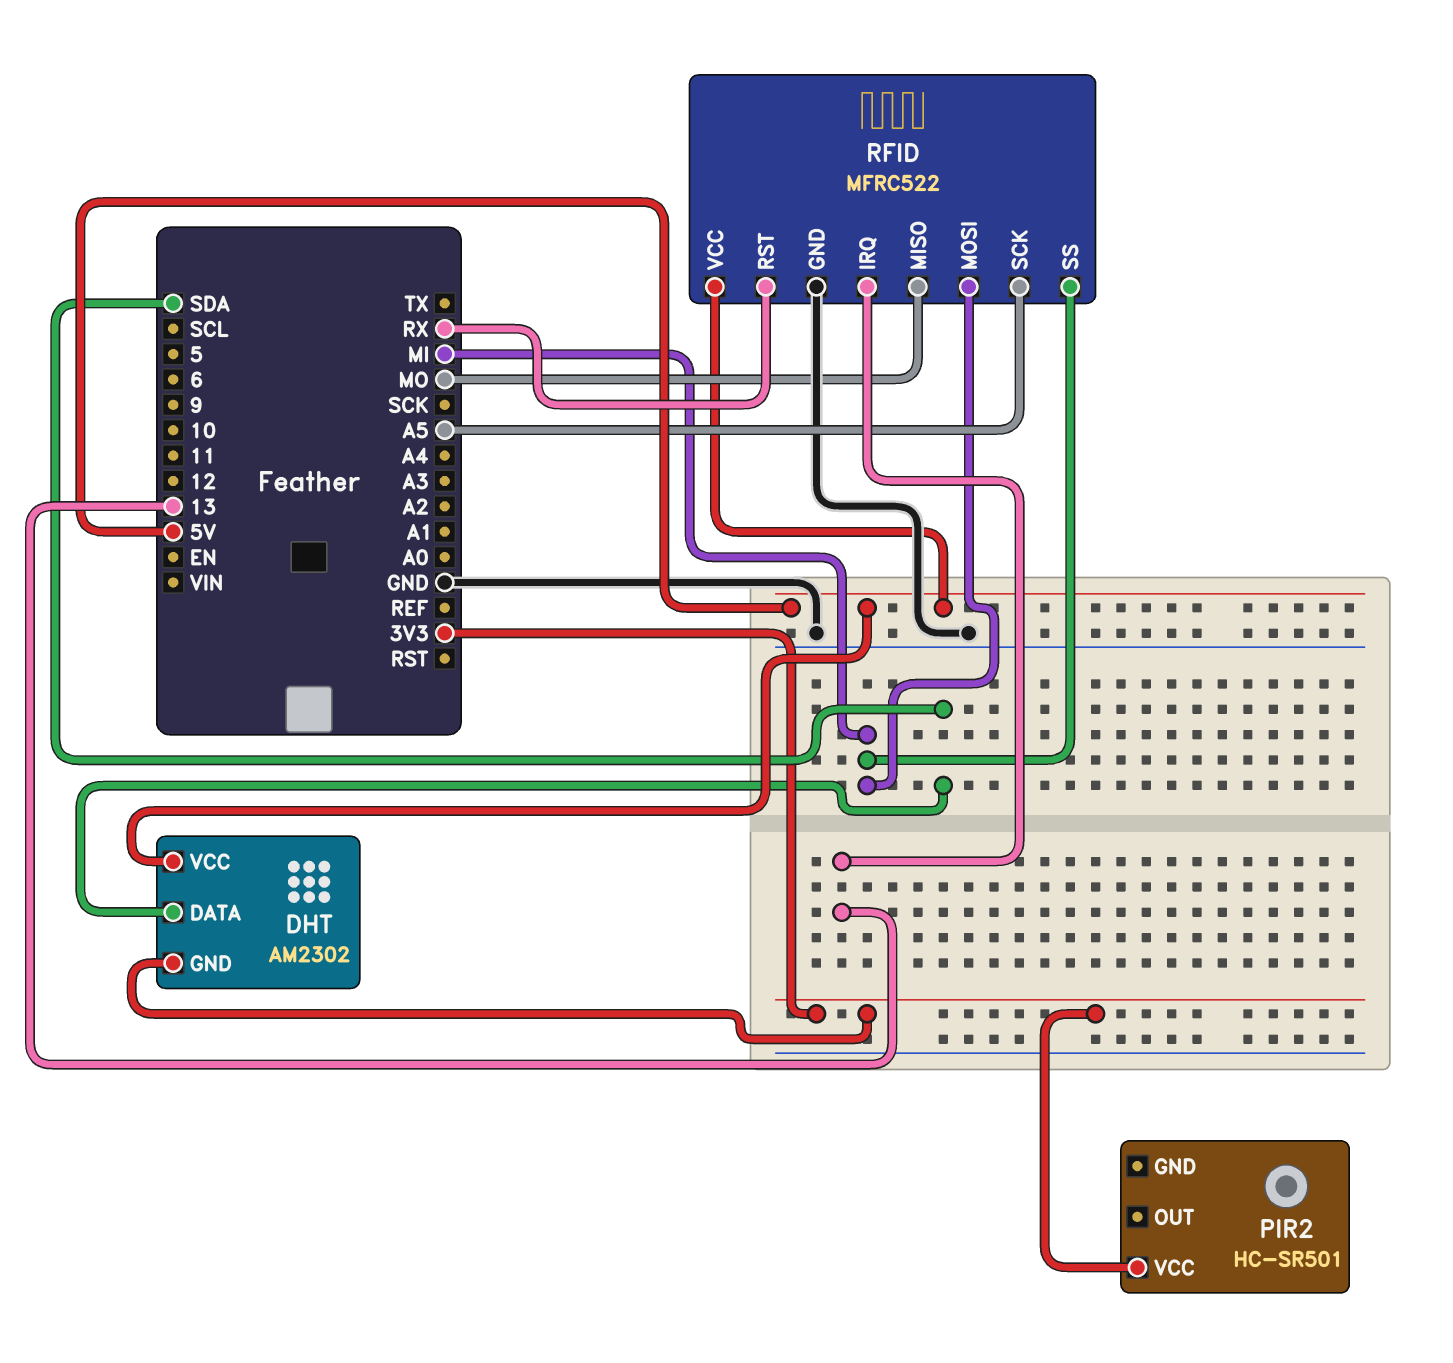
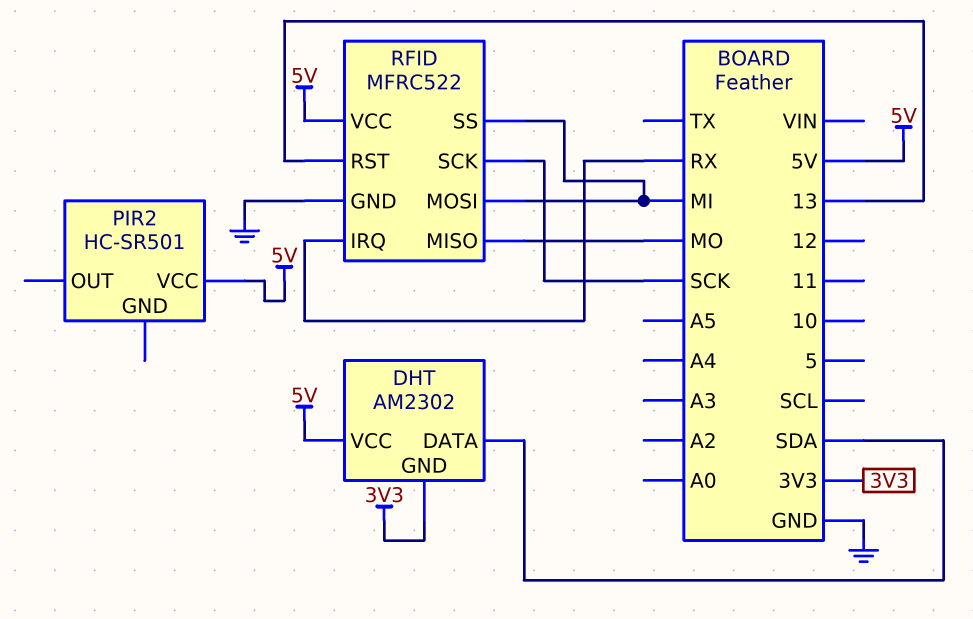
PIR2 pin VCC: 3V3 -> 5V
RFID pin IRQ: 13 -> RX
RFID pin RST: RX -> 13
RFID pin SCK: A5 -> SCK

